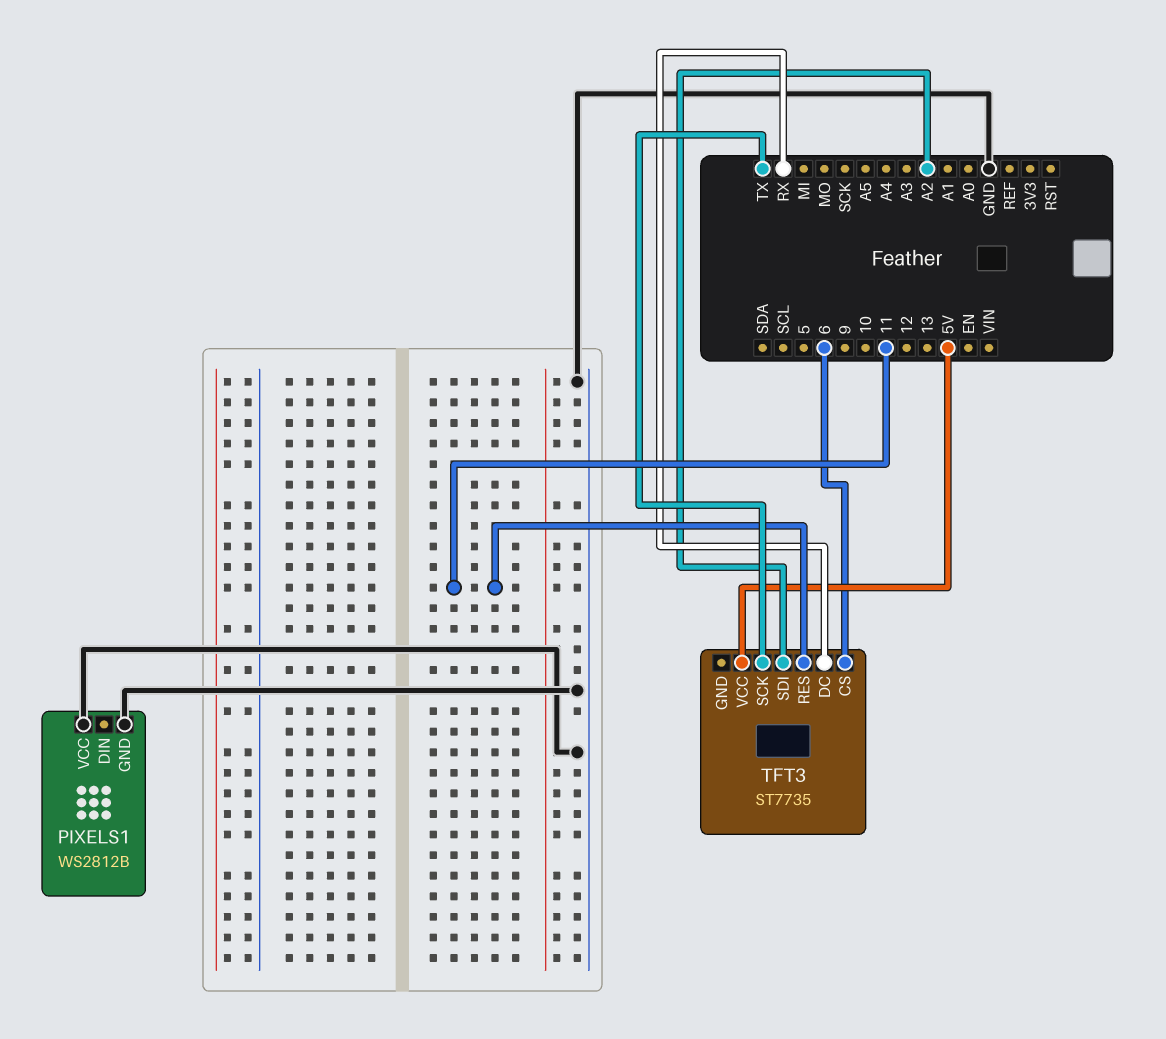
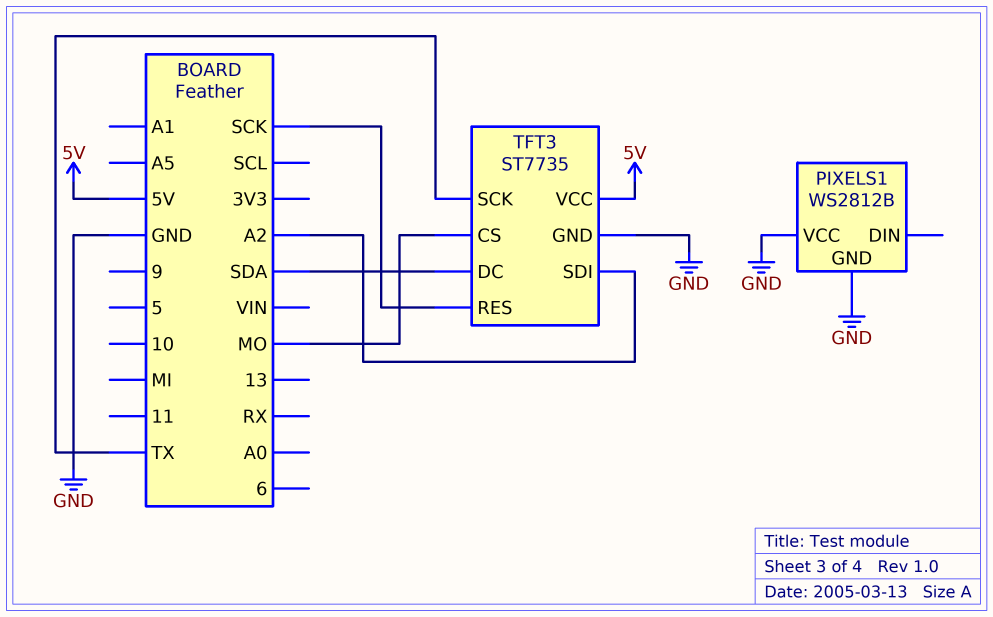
TFT3 pin CS: 6 -> MO
TFT3 pin DC: RX -> SDA
TFT3 pin GND: none -> GND
TFT3 pin RES: 11 -> SCK

